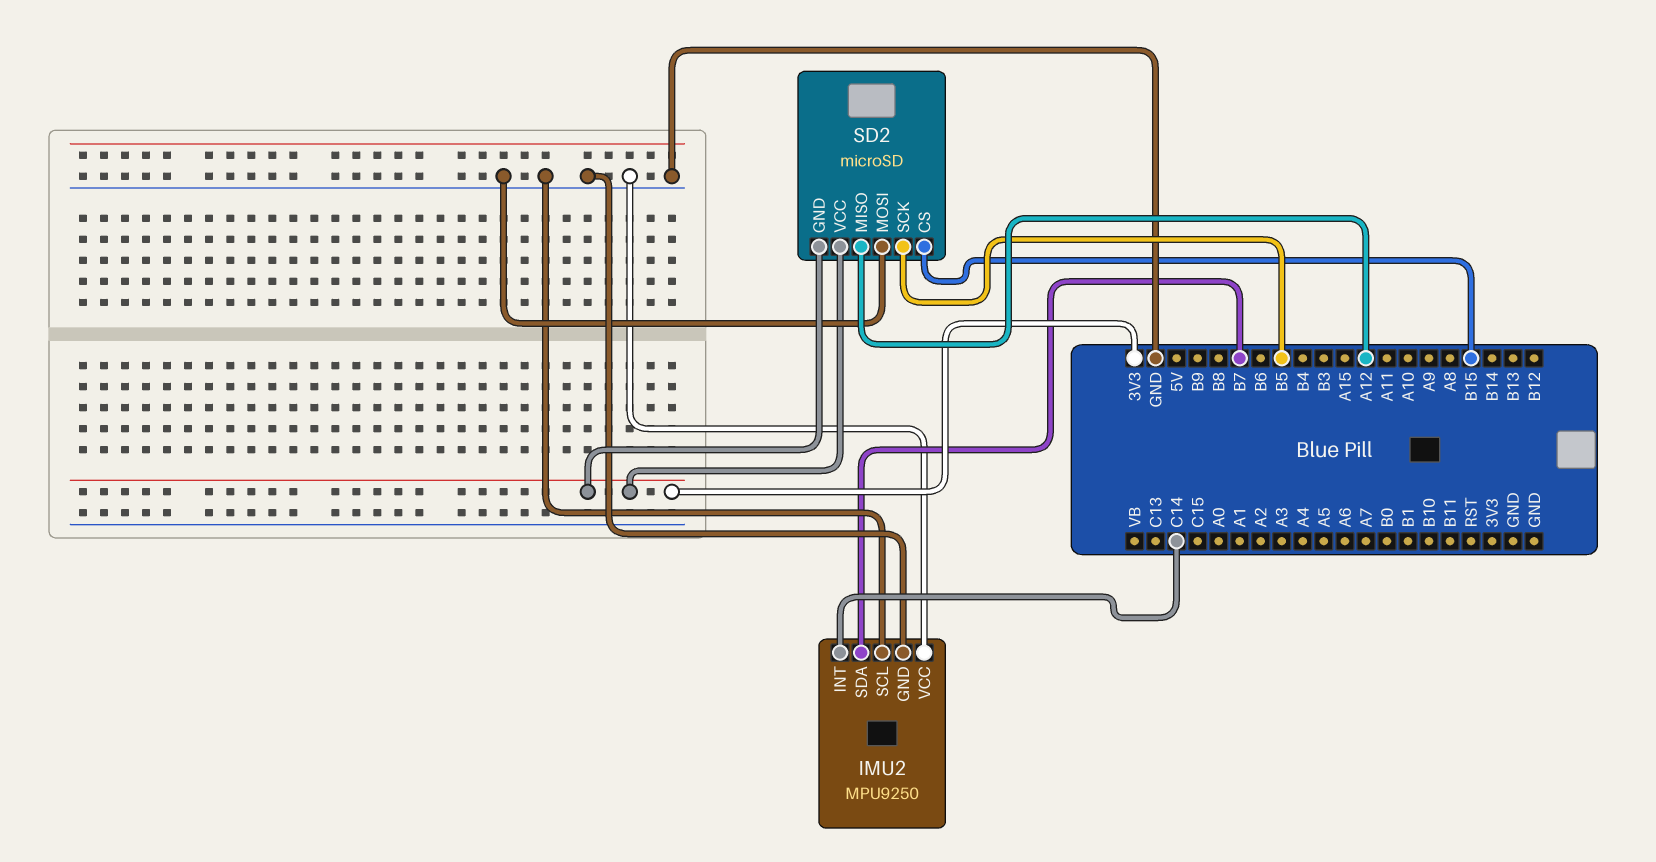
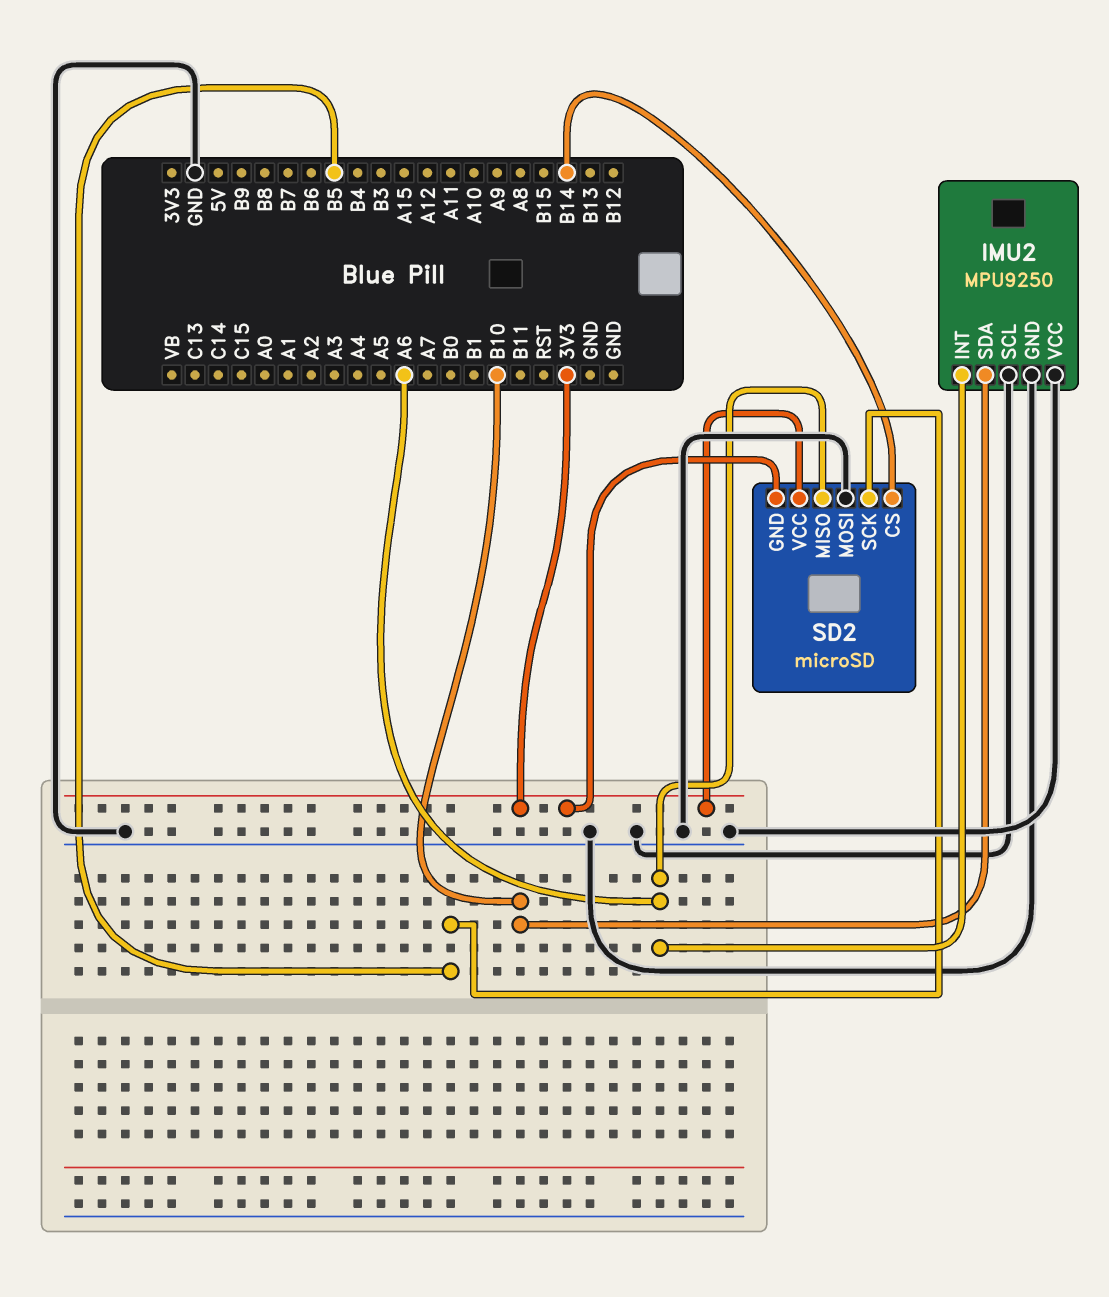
IMU2 pin INT: C14 -> A6
IMU2 pin SDA: B7 -> B10
SD2 pin CS: B15 -> B14
SD2 pin MISO: A12 -> A6

